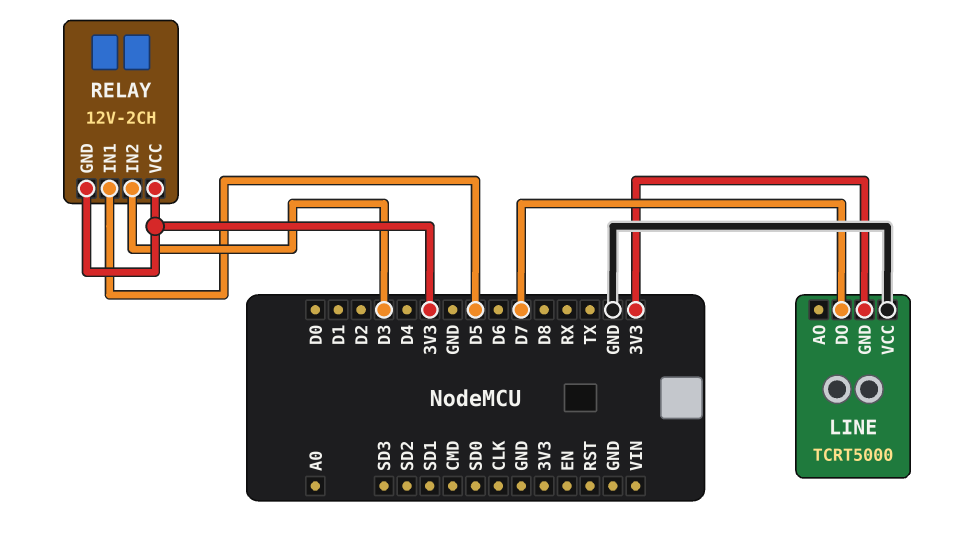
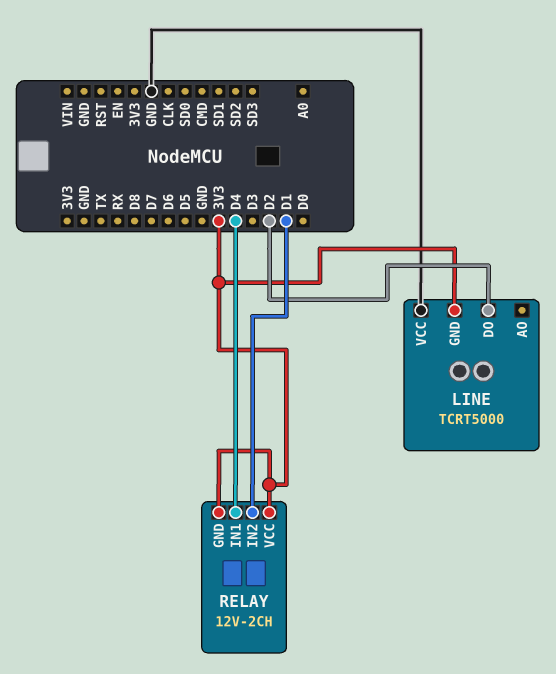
LINE pin DO: D7 -> D2
RELAY pin IN1: D5 -> D4
RELAY pin IN2: D3 -> D1

